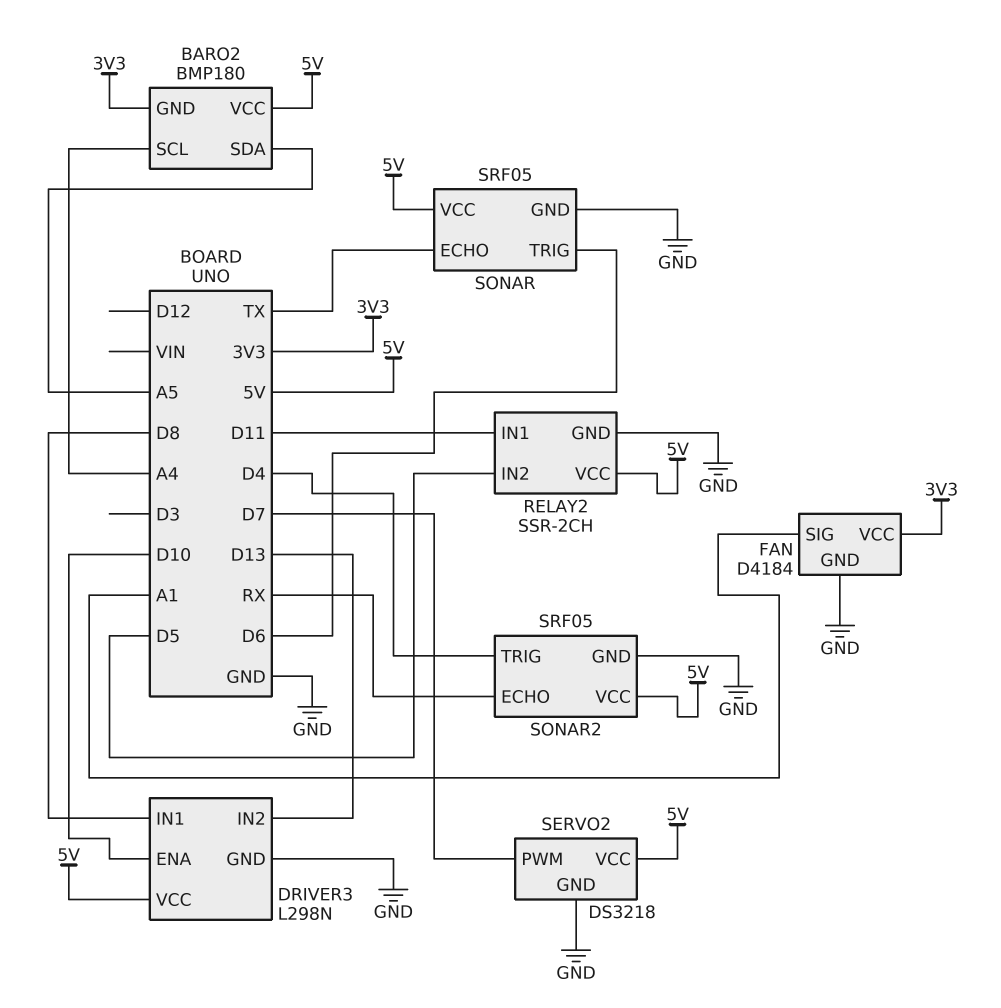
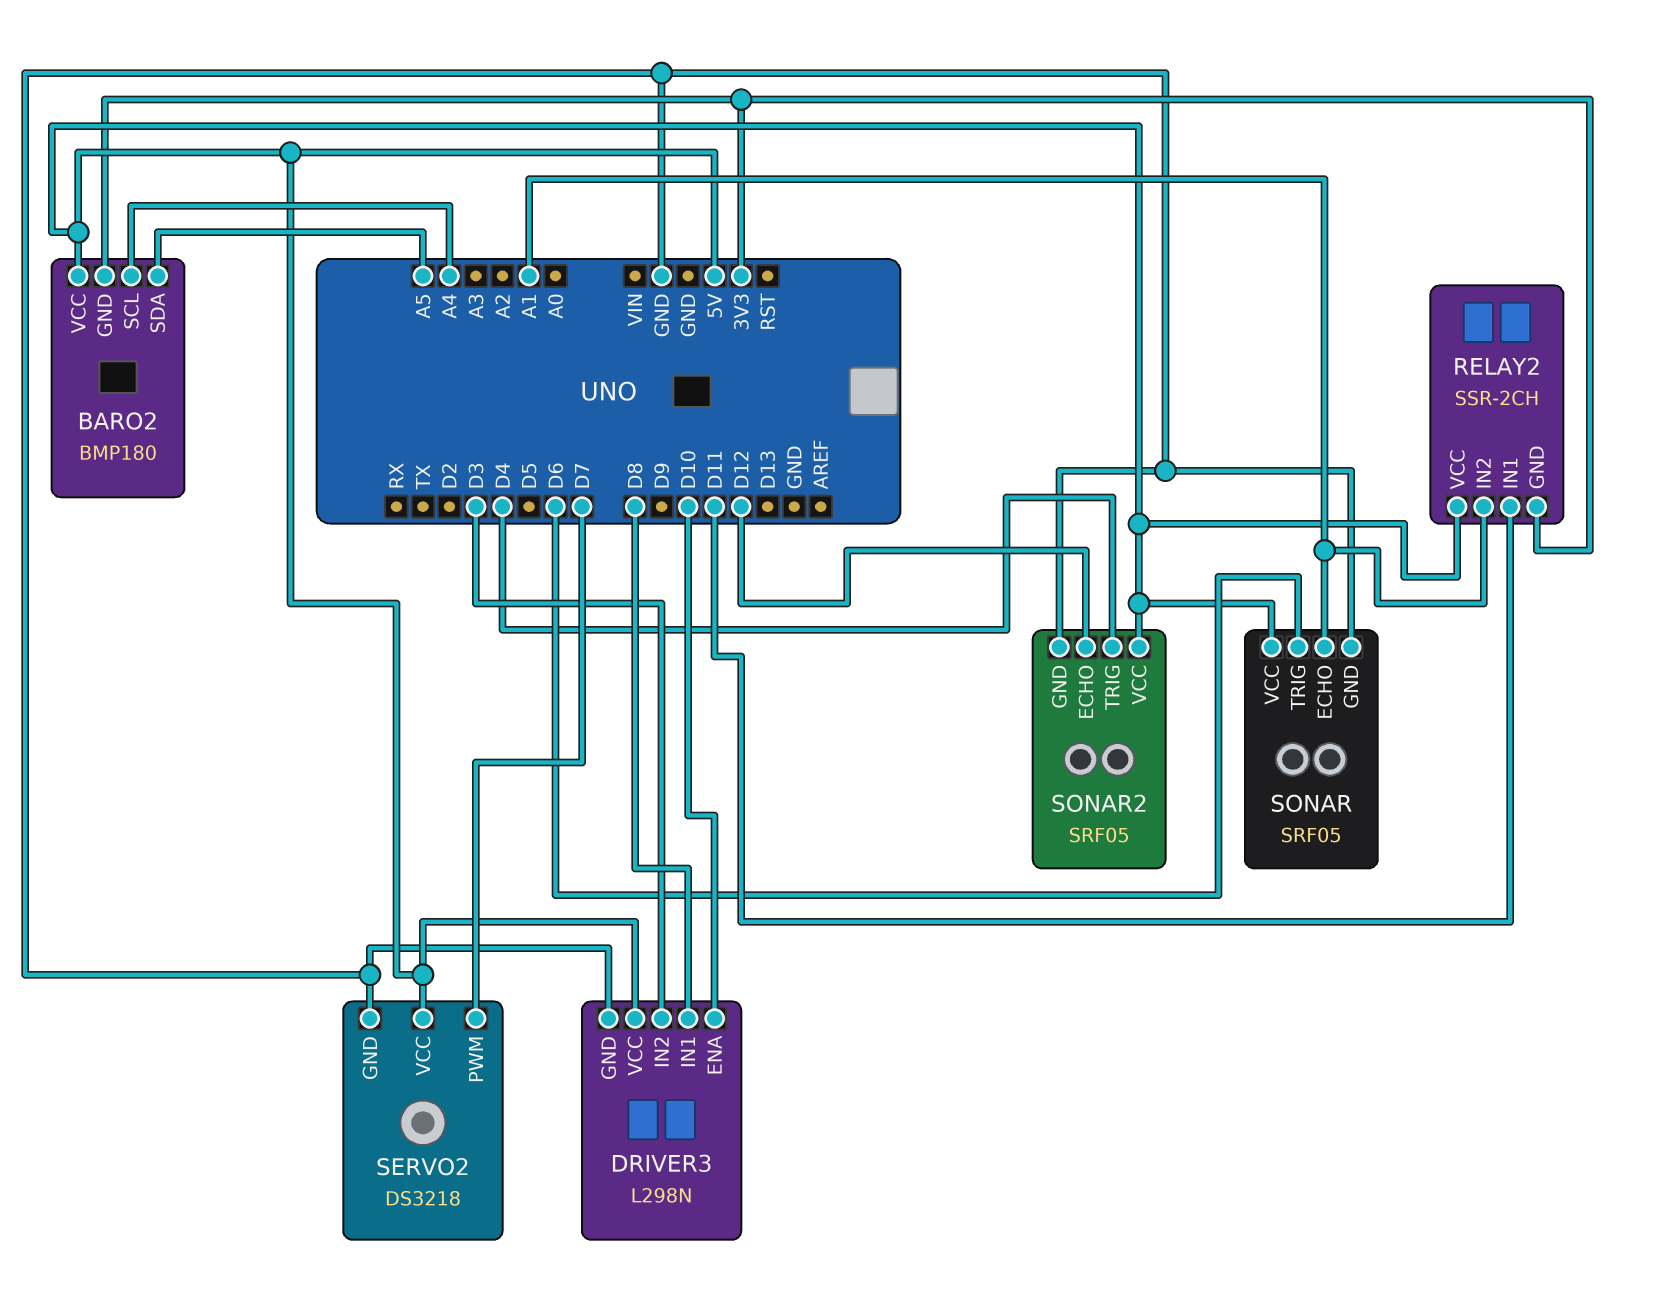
DRIVER3 pin IN2: D13 -> D3
FAN: D4184 -> none
FAN pin GND: GND -> none
FAN pin SIG: A1 -> none
FAN pin VCC: 3V3 -> none
RELAY2 pin GND: GND -> 3V3
RELAY2 pin IN2: D5 -> A1
SONAR pin ECHO: TX -> A1
SONAR2 pin ECHO: RX -> D12

